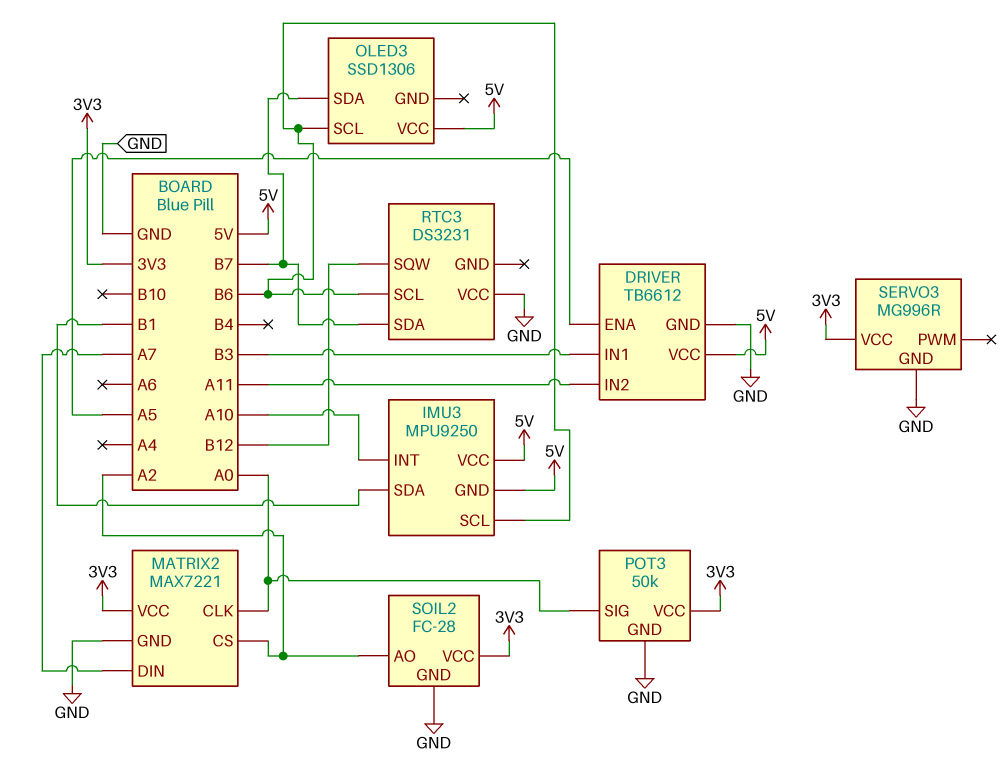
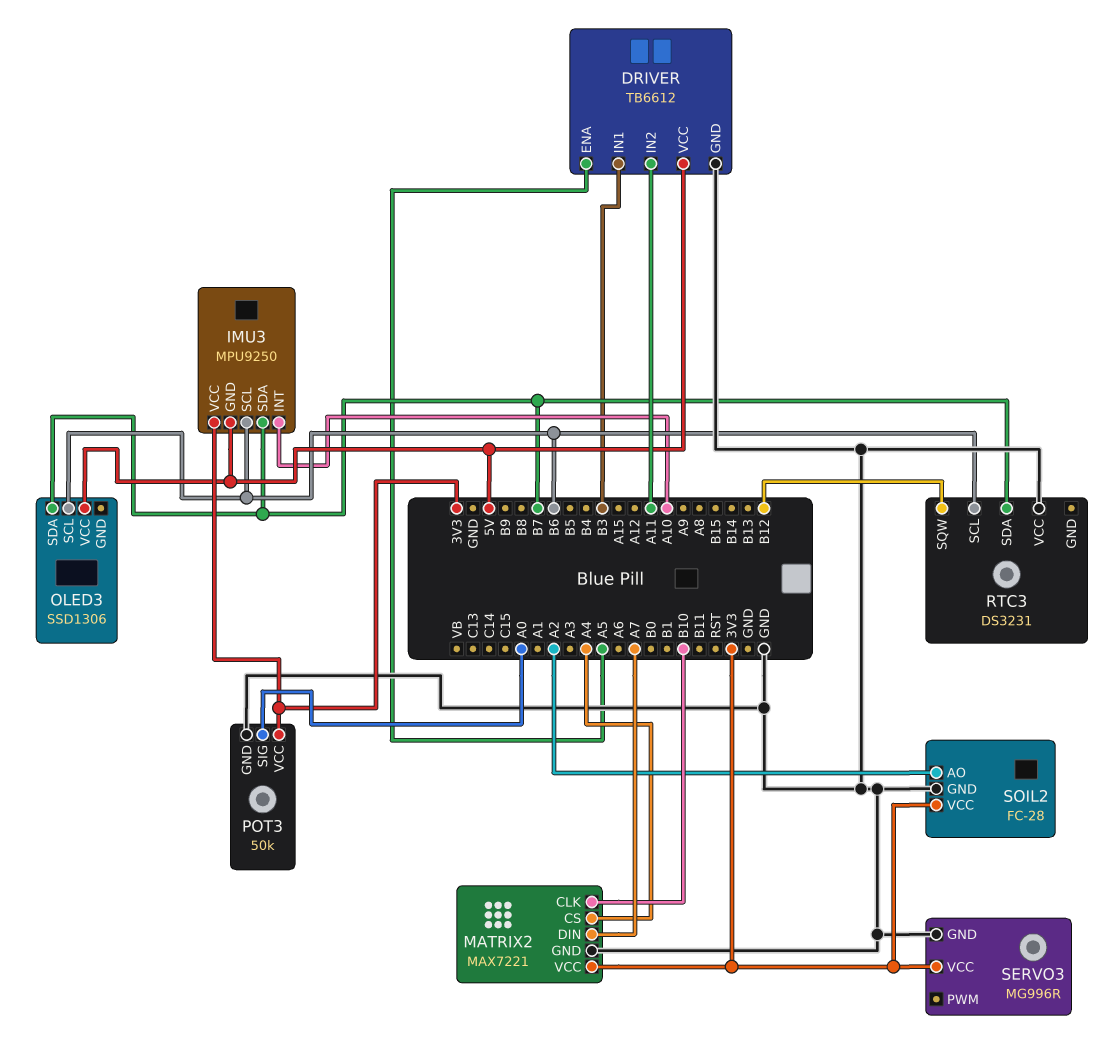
IMU3 pin SDA: B1 -> B7
IMU3 pin VCC: 5V -> 3V3
MATRIX2 pin CLK: A0 -> B10
MATRIX2 pin CS: A2 -> A4

